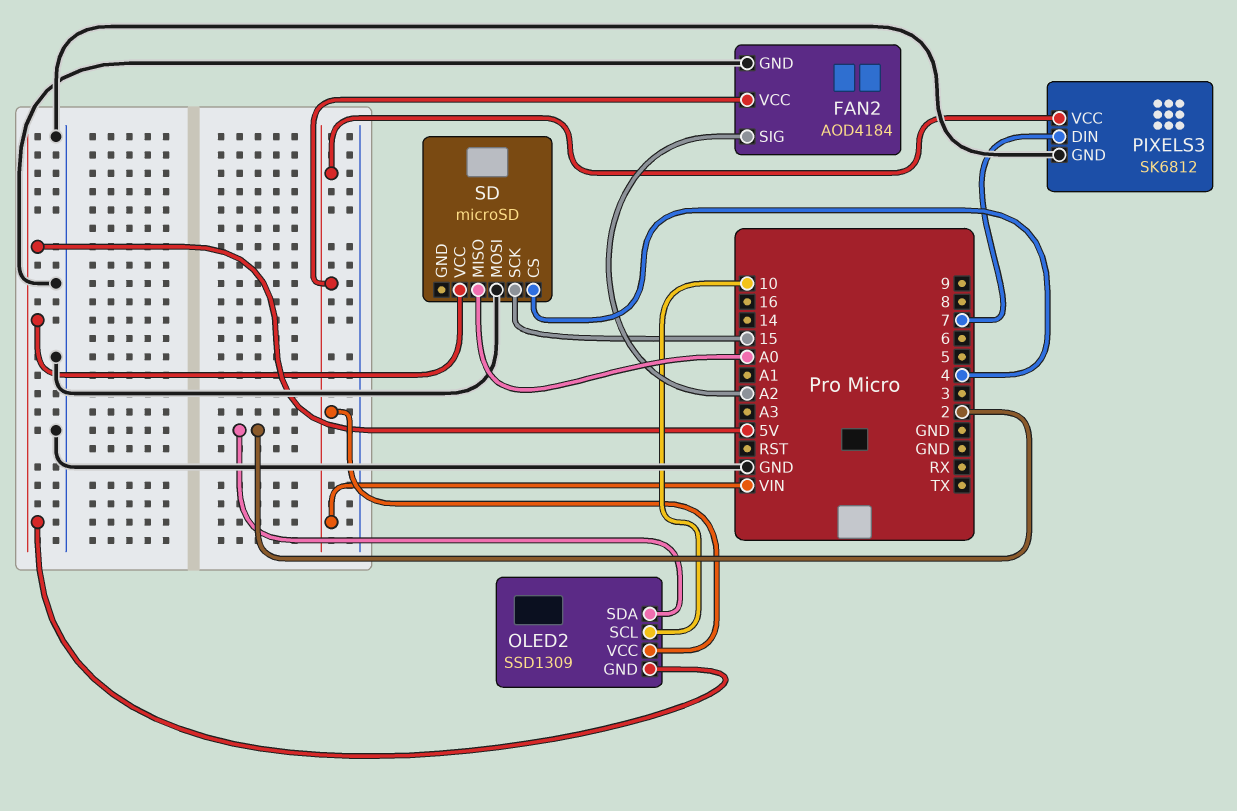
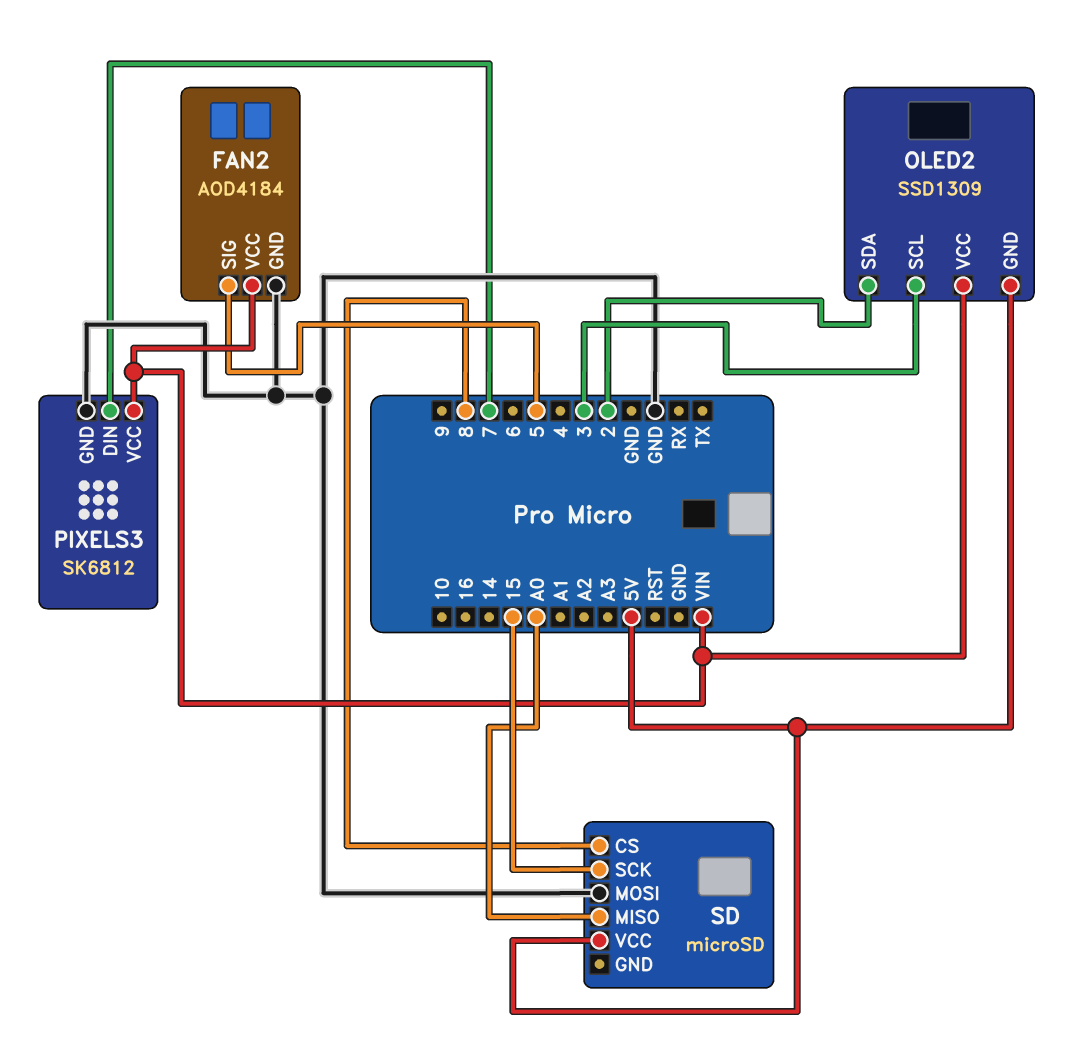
FAN2 pin SIG: A2 -> 5
OLED2 pin SCL: 10 -> 3
SD pin CS: 4 -> 8

